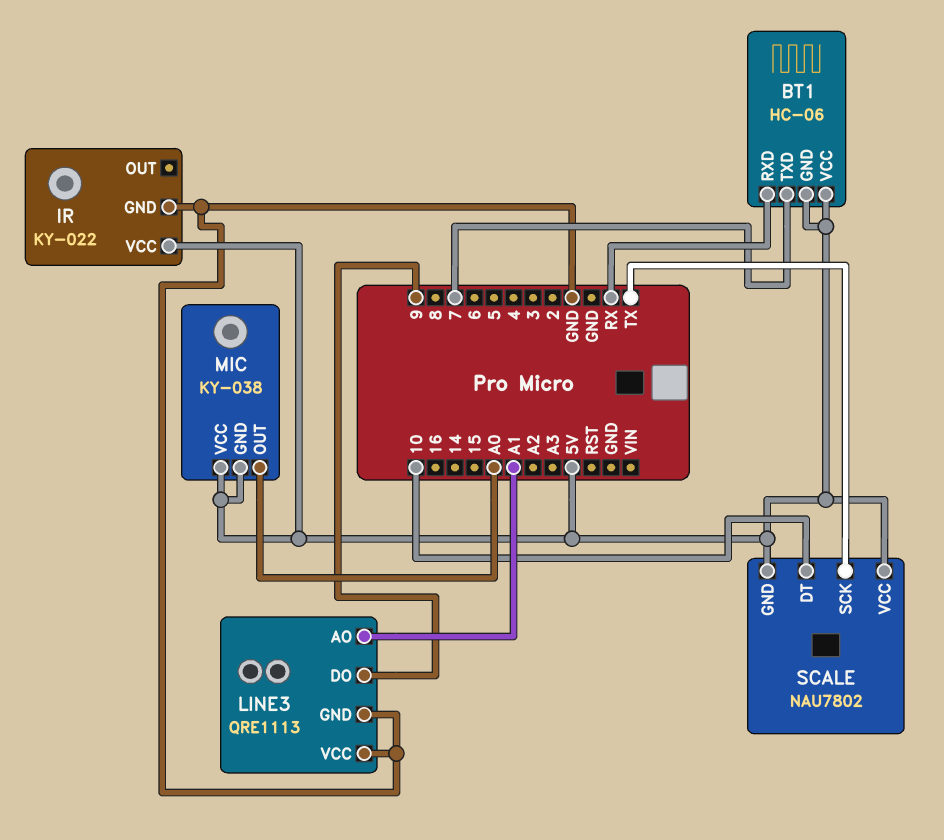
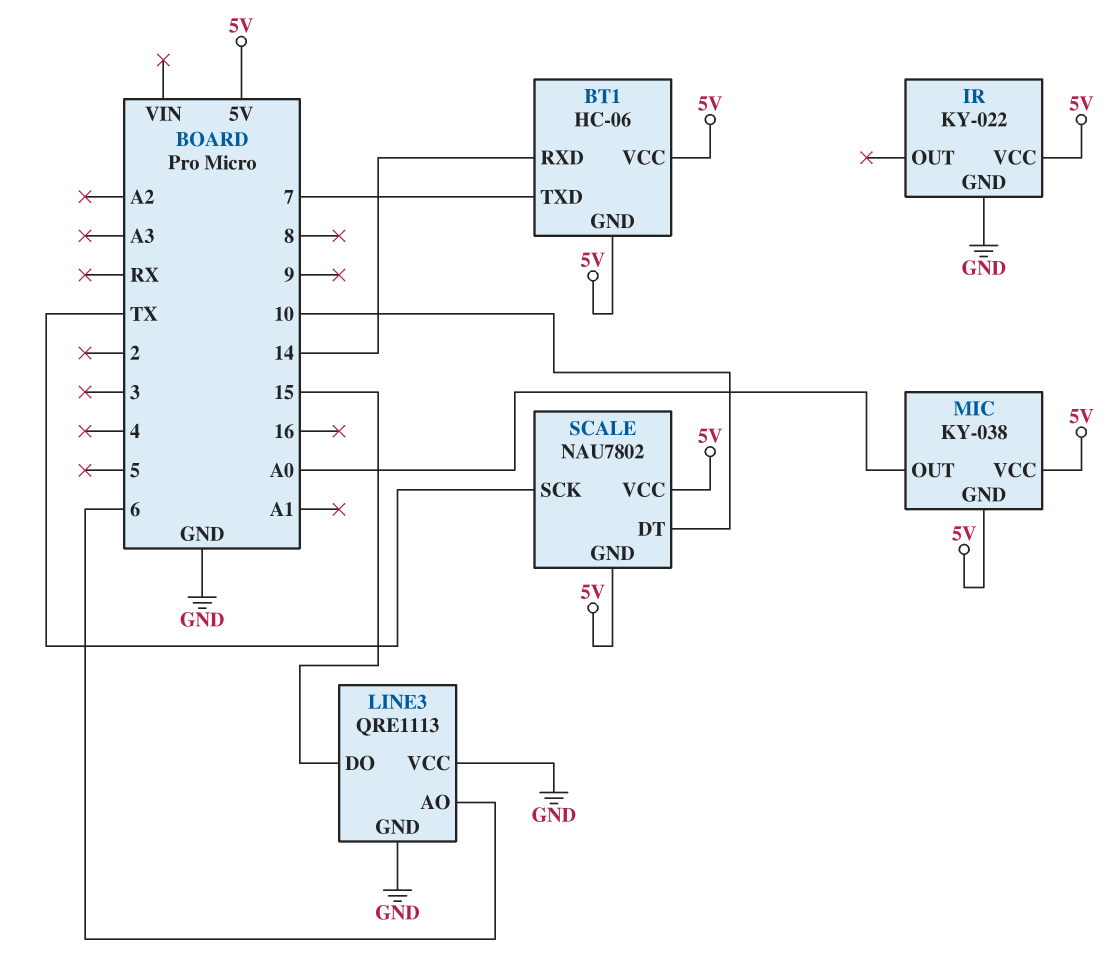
BT1 pin RXD: RX -> 14
LINE3 pin AO: A1 -> 6
LINE3 pin DO: 9 -> 15

